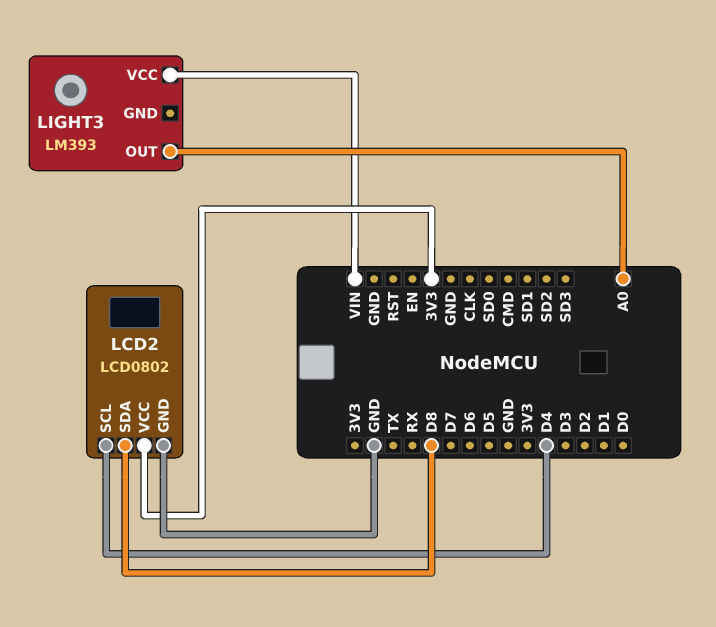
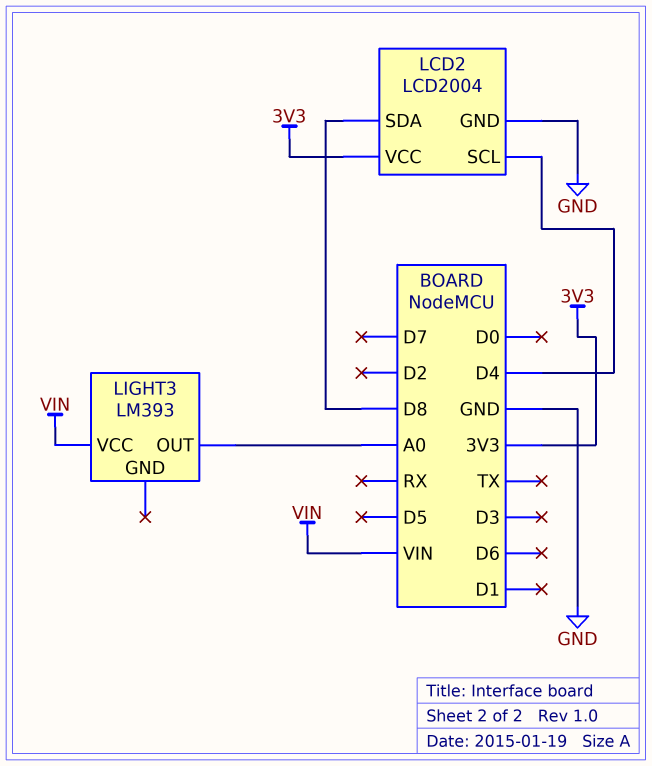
LCD2: LCD0802 -> LCD2004

